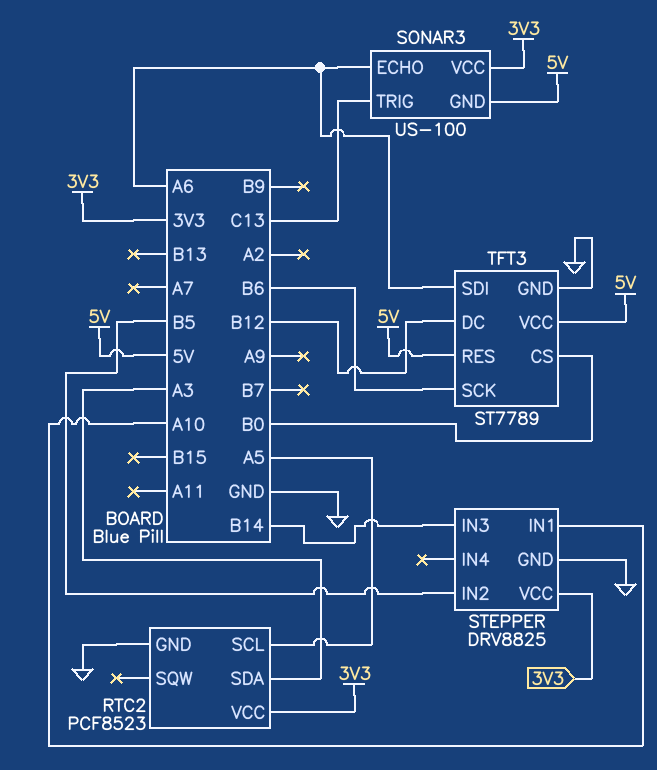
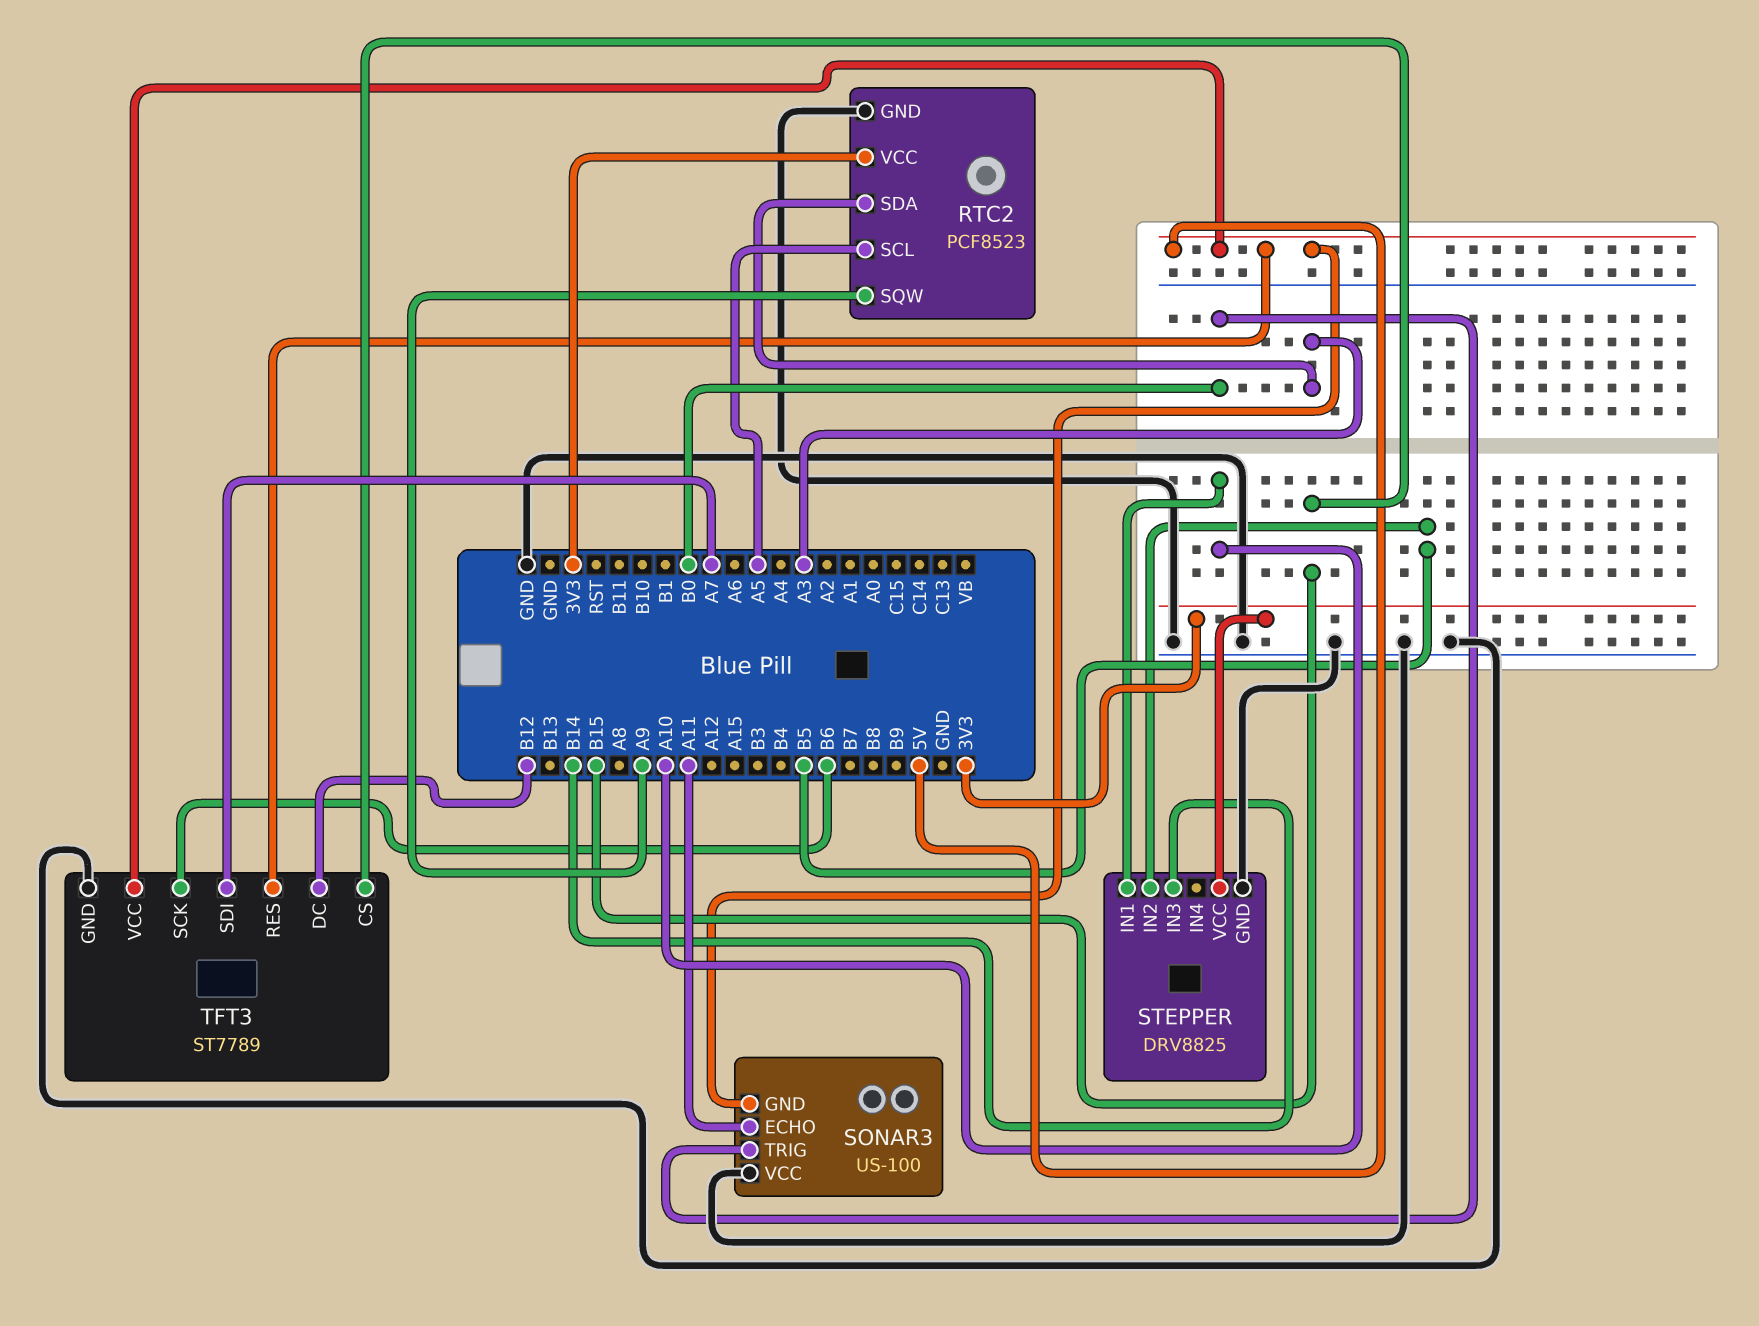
RTC2 pin SQW: none -> A9
SONAR3 pin ECHO: A6 -> A11
SONAR3 pin TRIG: C13 -> B0
SONAR3 pin VCC: 3V3 -> GND
TFT3 pin CS: B0 -> B15
TFT3 pin SDI: A6 -> A7

